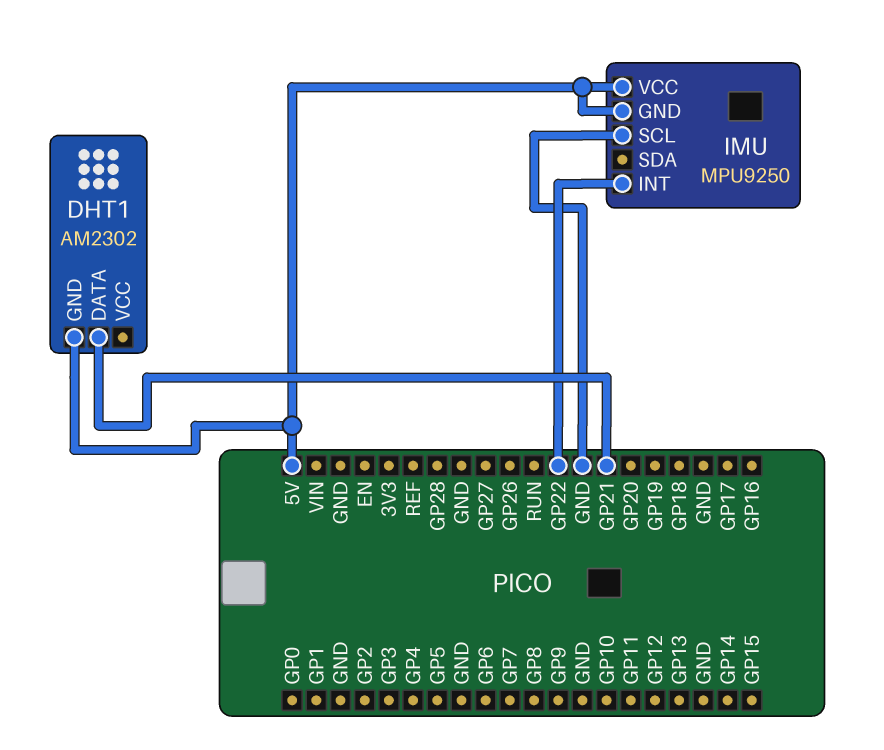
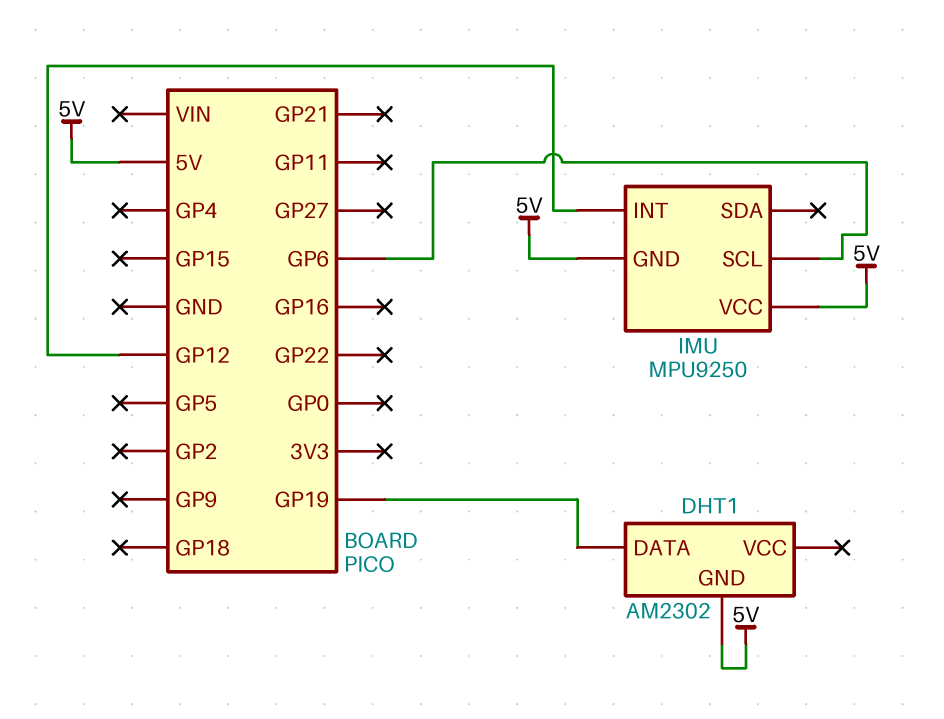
DHT1 pin DATA: GP21 -> GP19
IMU pin INT: GP22 -> GP12
IMU pin SCL: GND -> GP6

